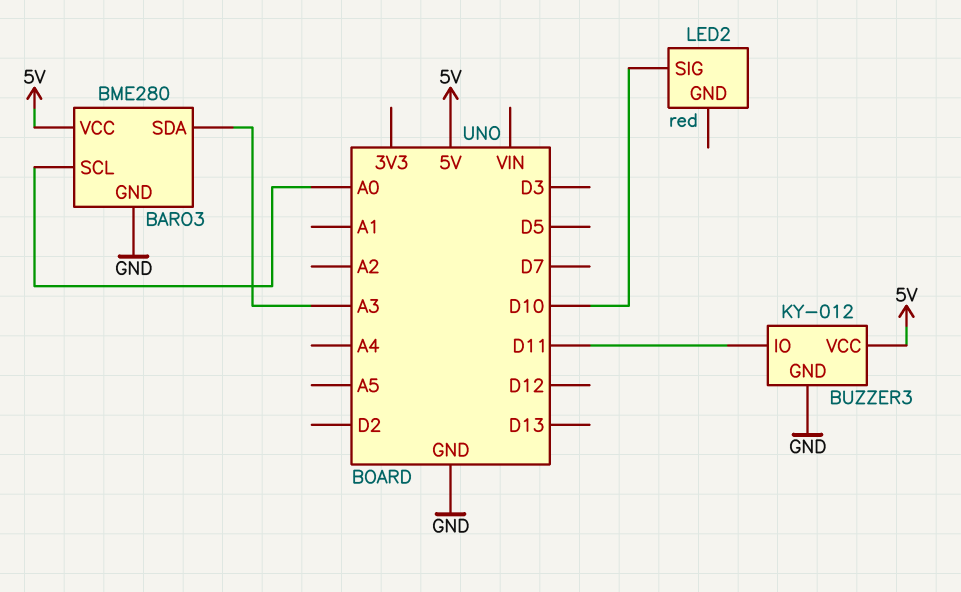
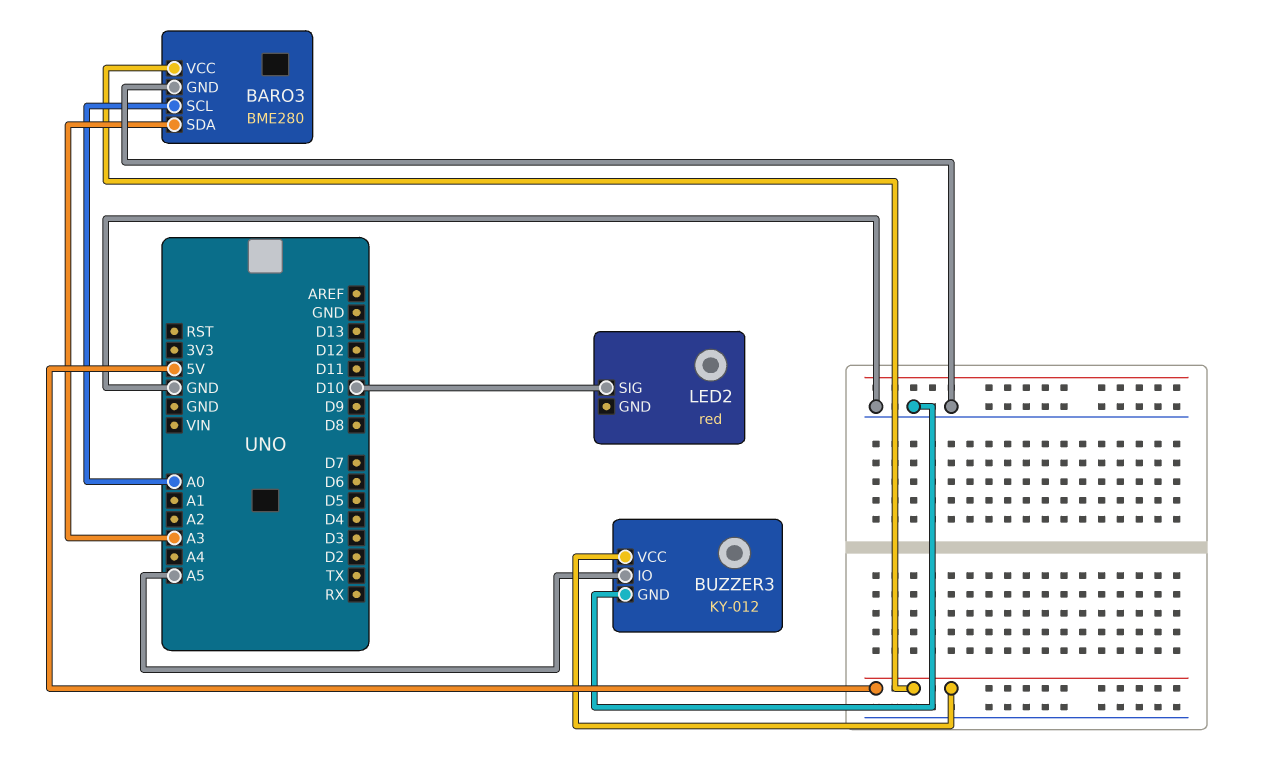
BUZZER3 pin IO: D11 -> A5

